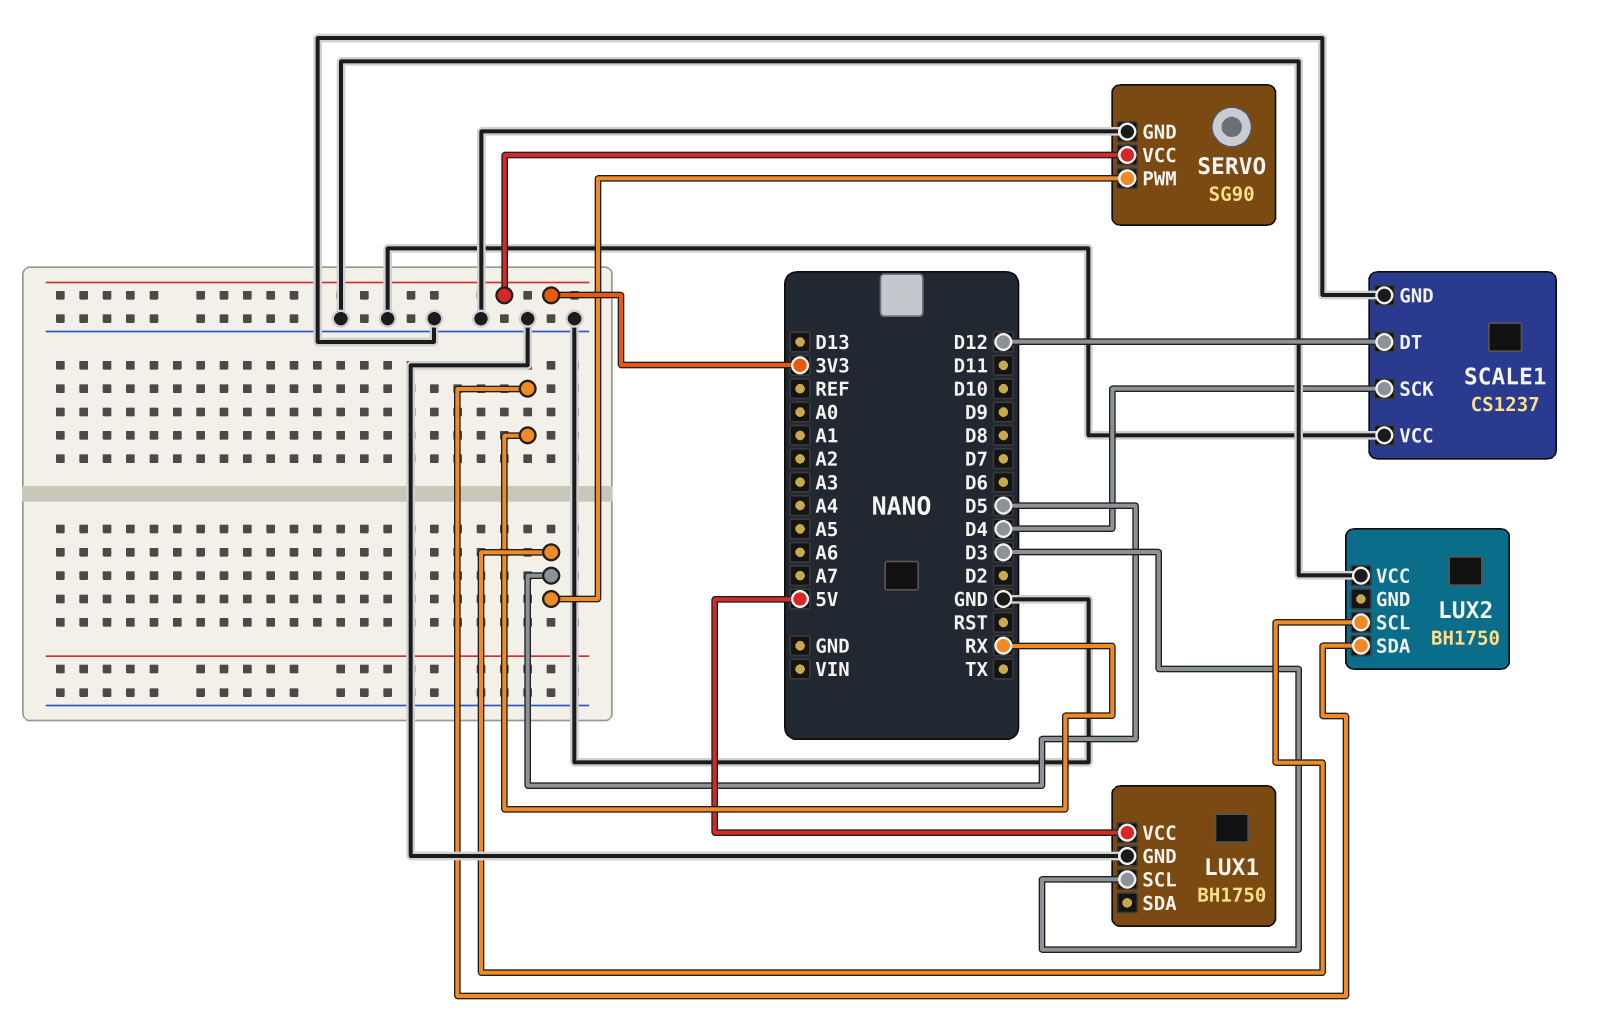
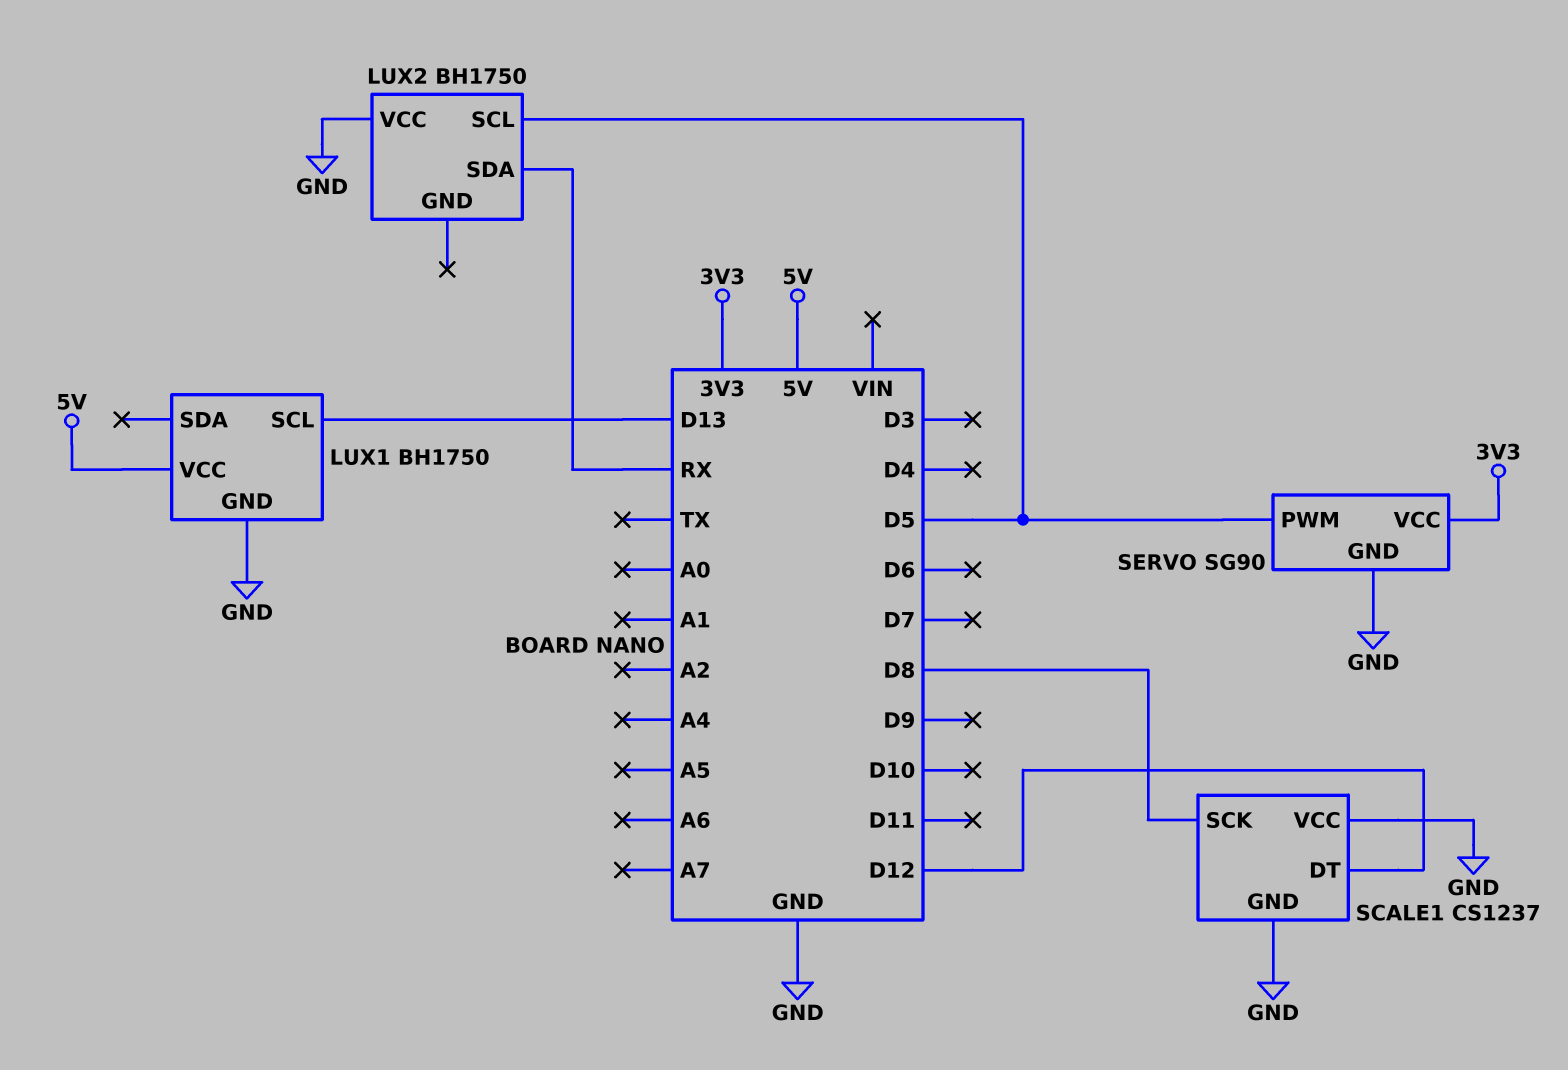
LUX1 pin SCL: D3 -> D13
SCALE1 pin SCK: D4 -> D8

